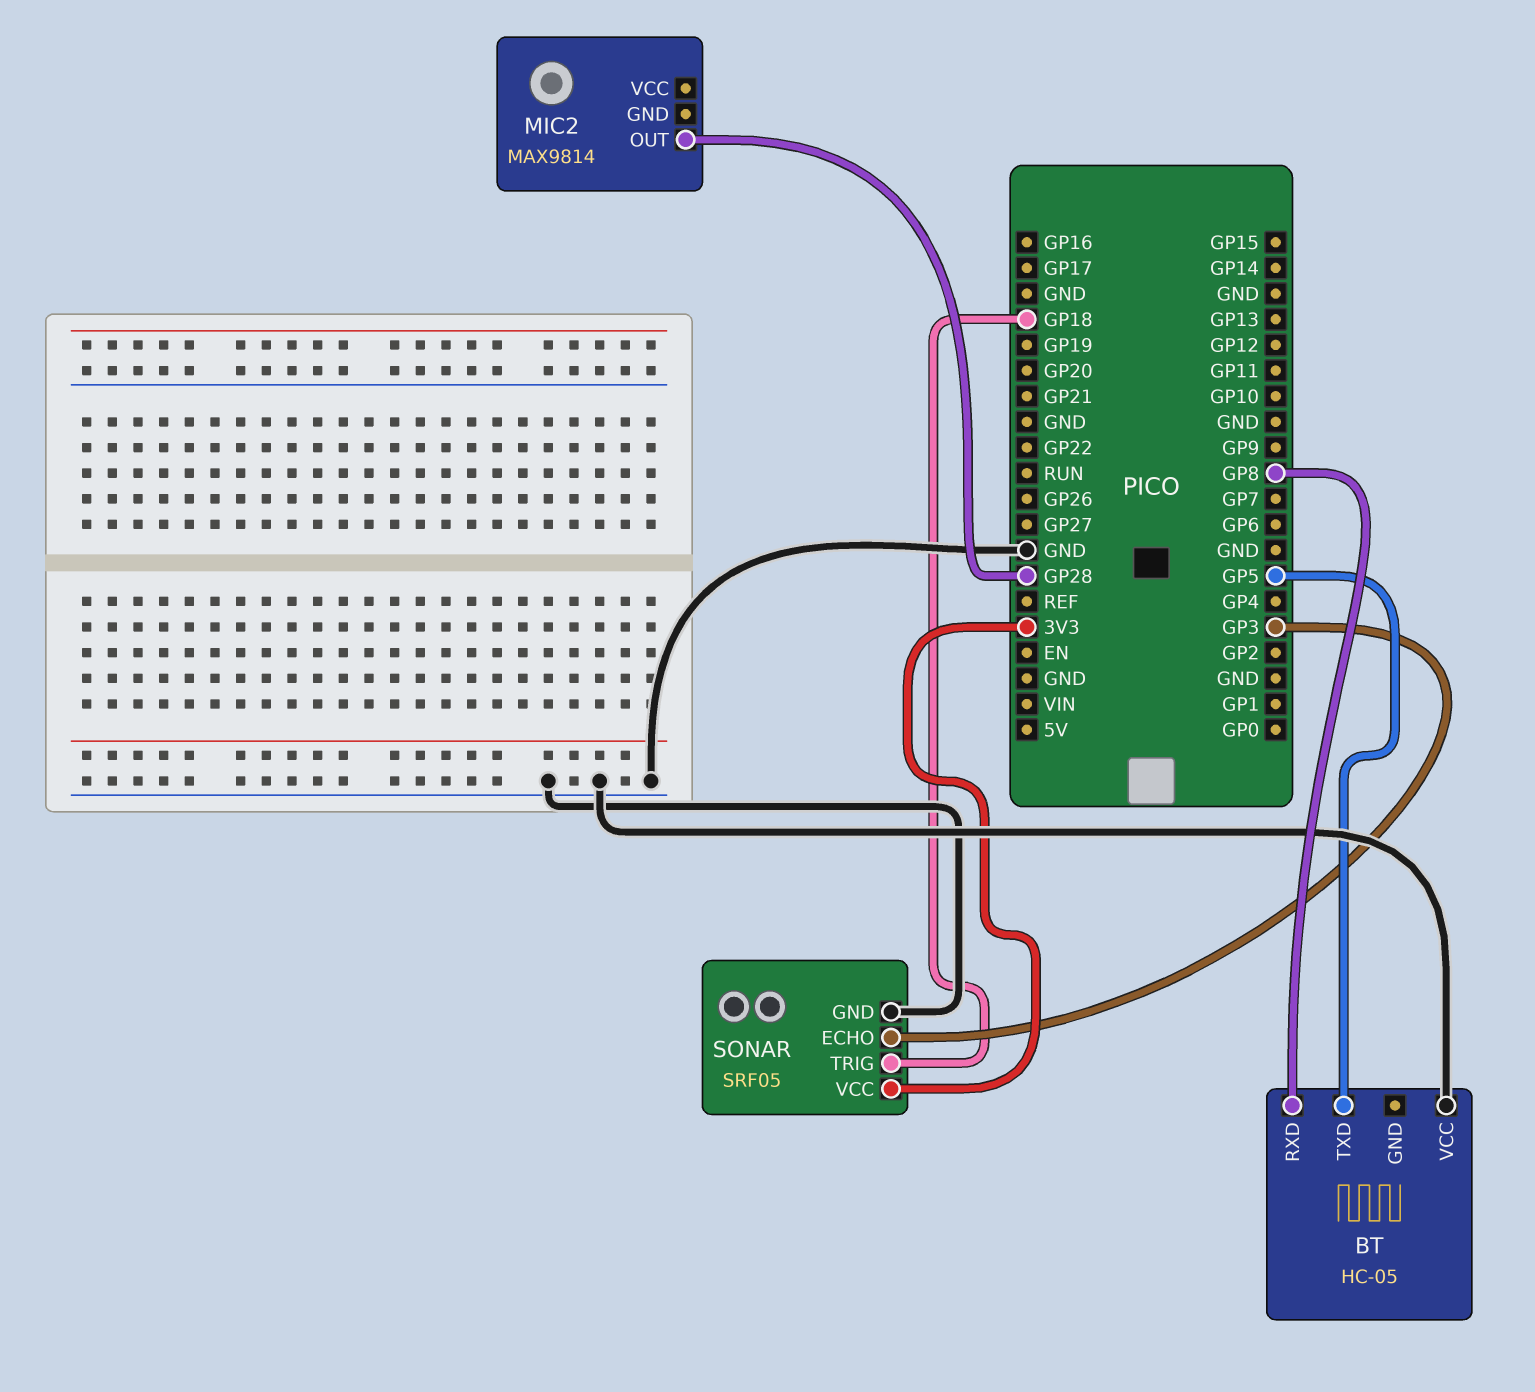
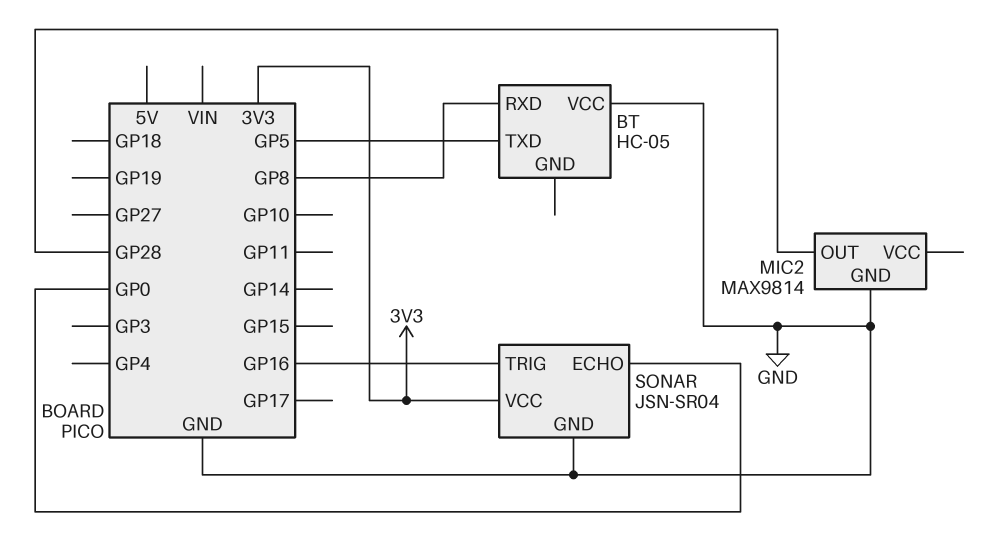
MIC2 pin GND: none -> GND
SONAR: SRF05 -> JSN-SR04
SONAR pin ECHO: GP3 -> GP0
SONAR pin TRIG: GP18 -> GP16

